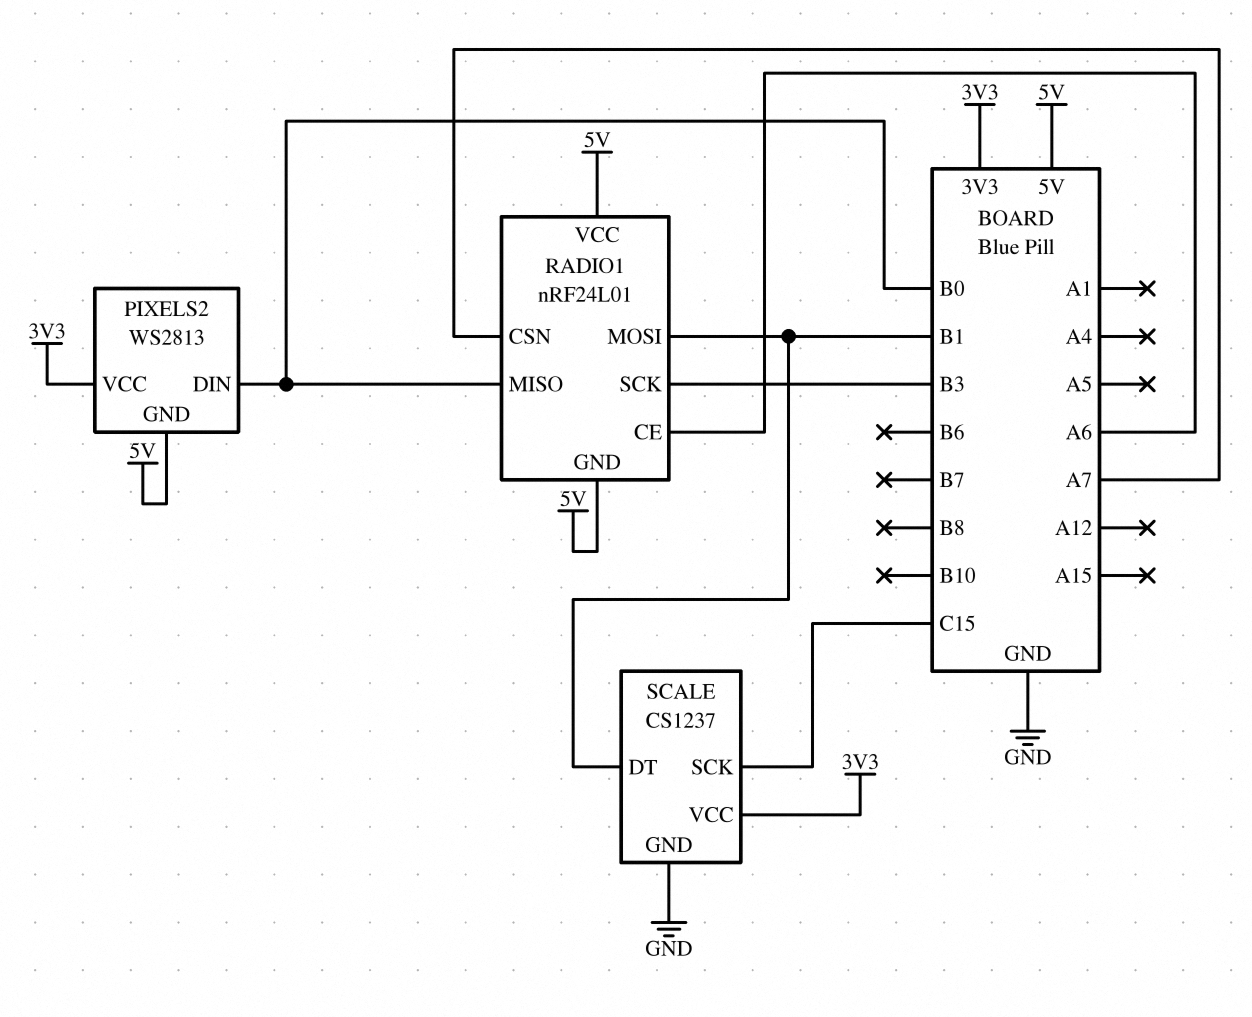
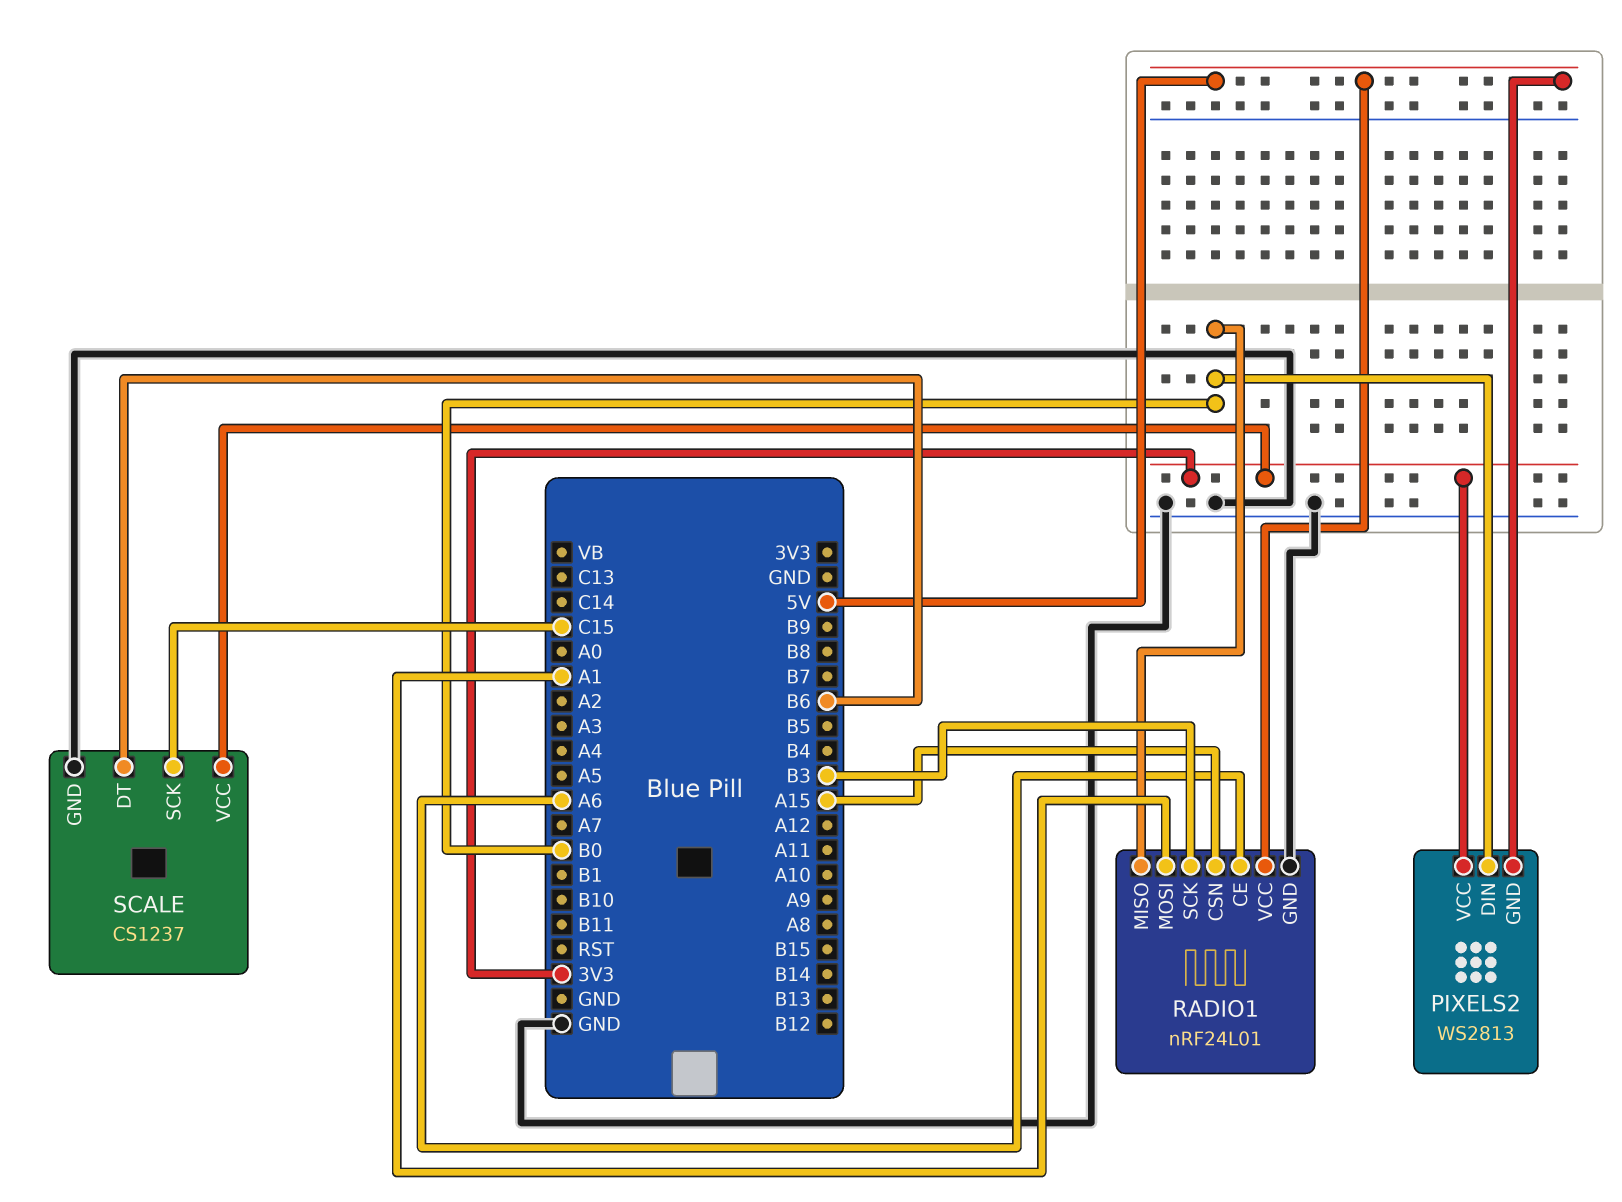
RADIO1 pin CSN: A7 -> A15
RADIO1 pin GND: 5V -> GND
RADIO1 pin MOSI: B1 -> A1
SCALE pin DT: B1 -> B6

